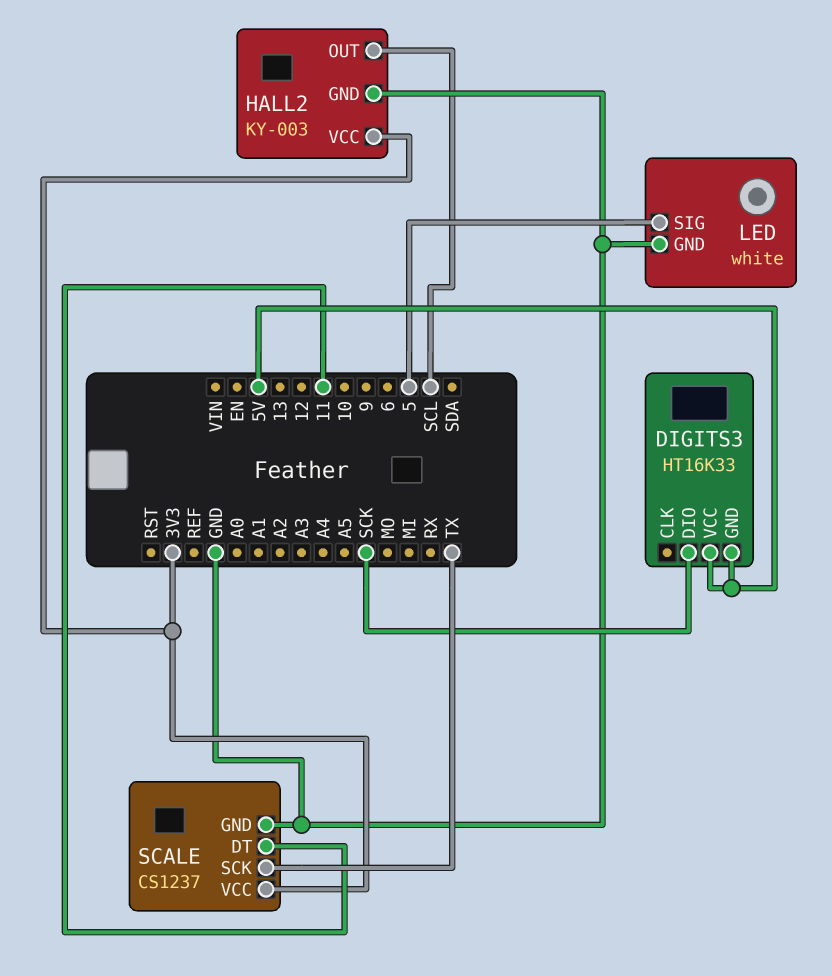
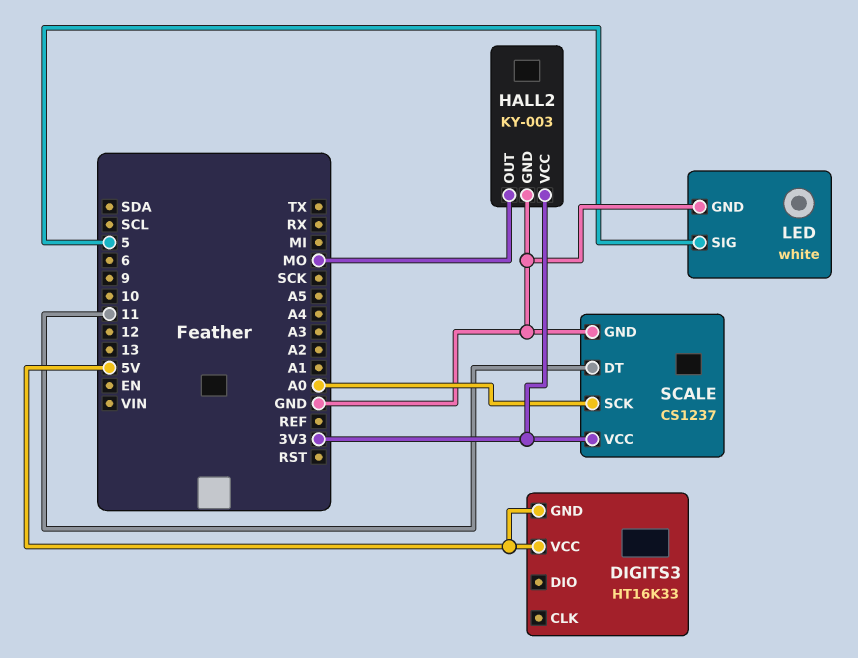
DIGITS3 pin DIO: SCK -> none
HALL2 pin OUT: SCL -> MO
SCALE pin SCK: TX -> A0

